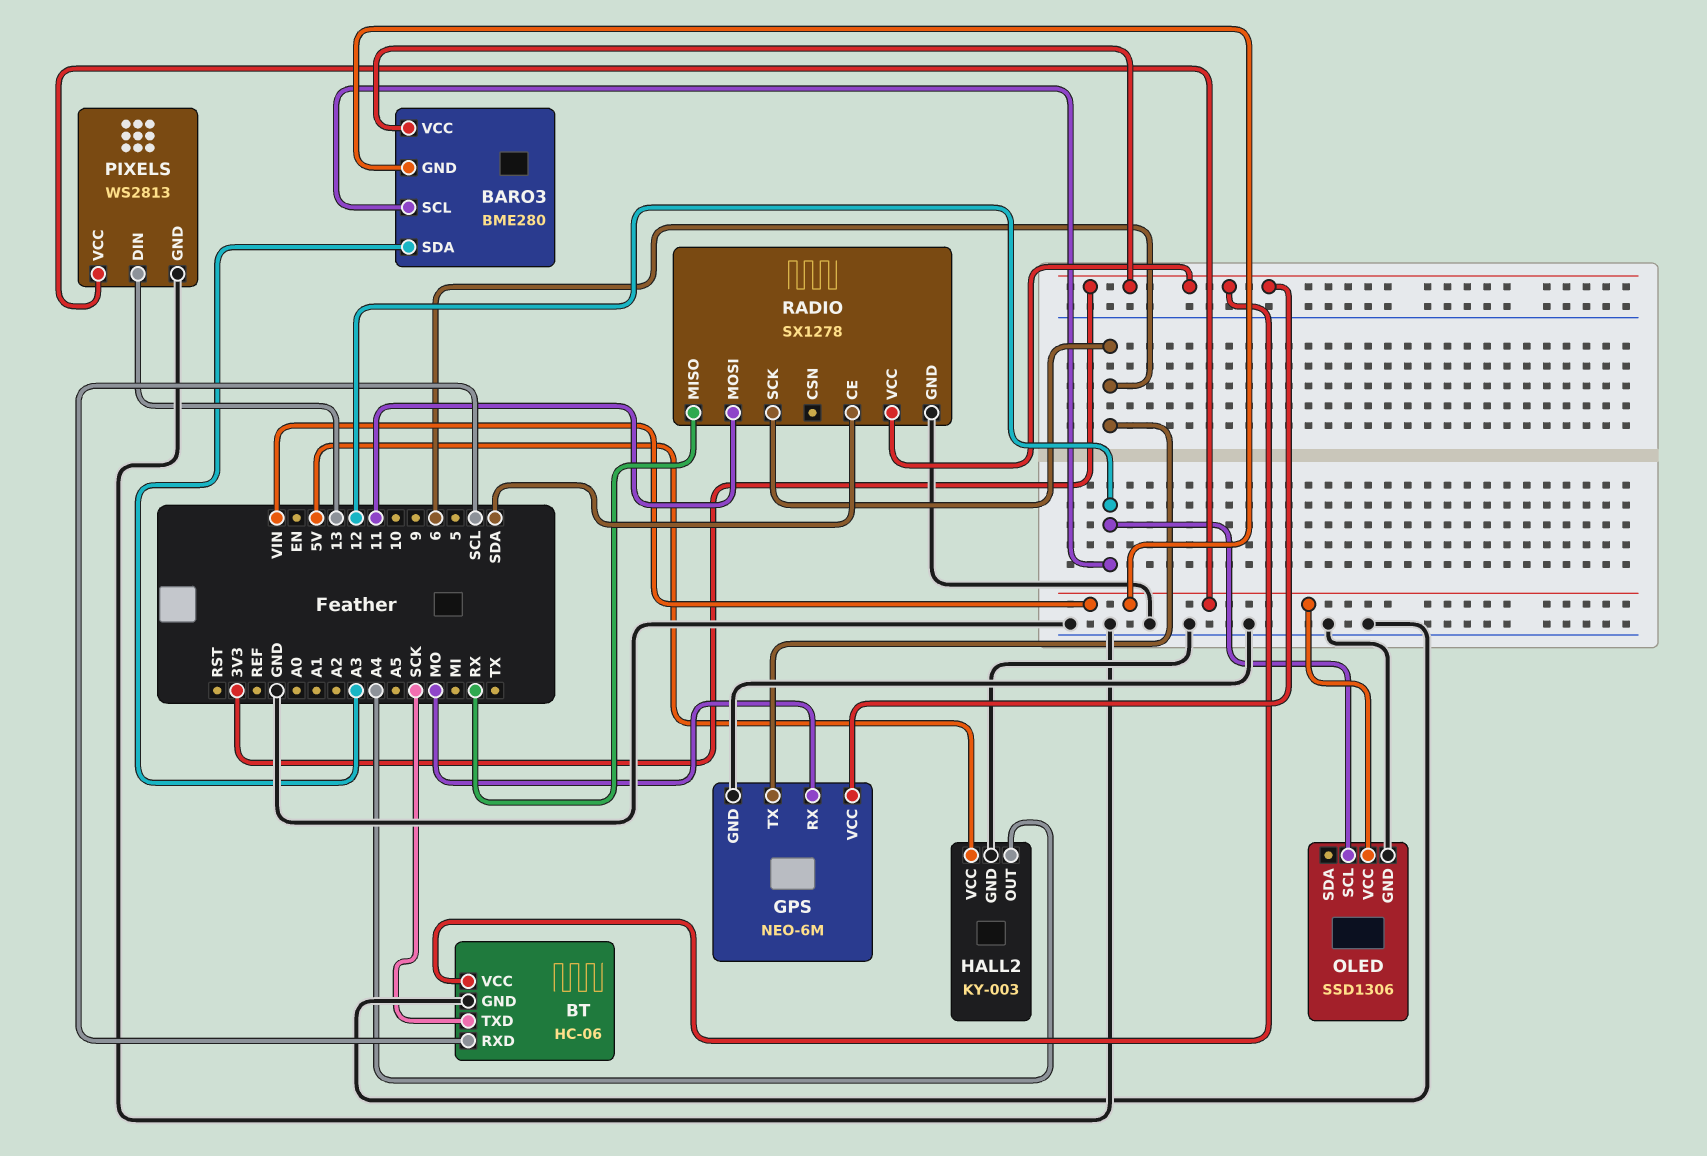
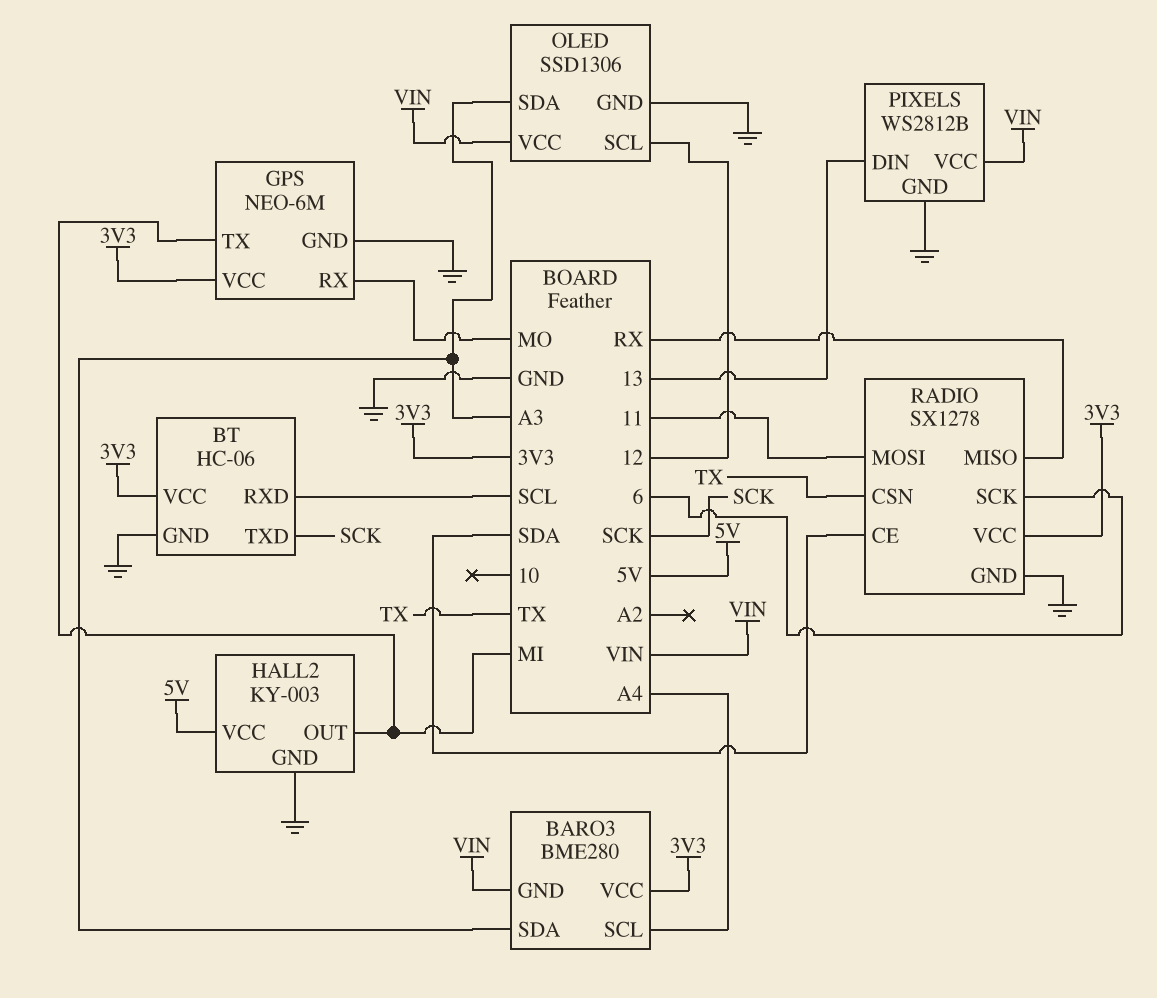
BARO3 pin SCL: 12 -> A4
GPS pin TX: 6 -> MI
HALL2 pin OUT: A4 -> MI
OLED pin SDA: none -> A3
PIXELS: WS2813 -> WS2812B
RADIO pin CSN: none -> TX

